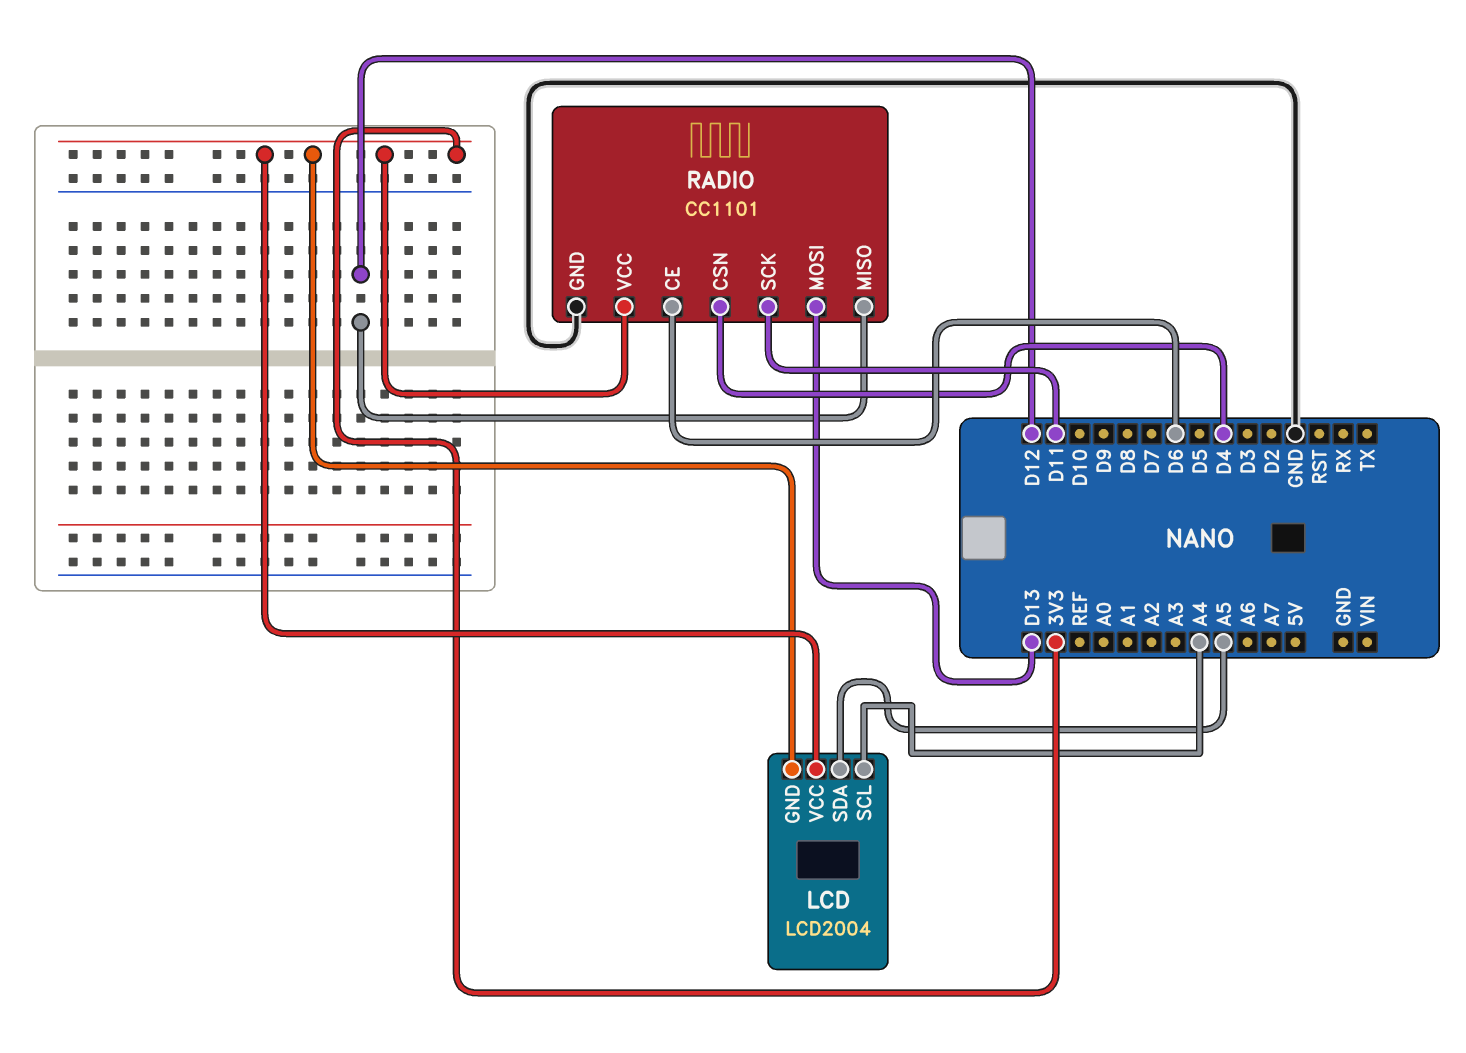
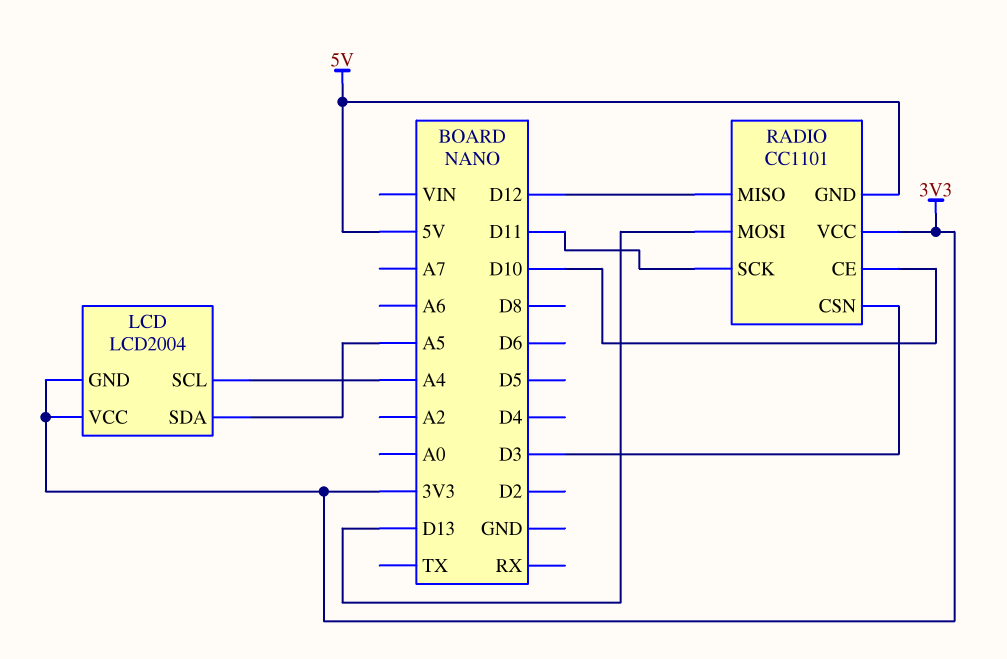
RADIO pin CE: D6 -> D10
RADIO pin CSN: D4 -> D3
RADIO pin GND: GND -> 5V

